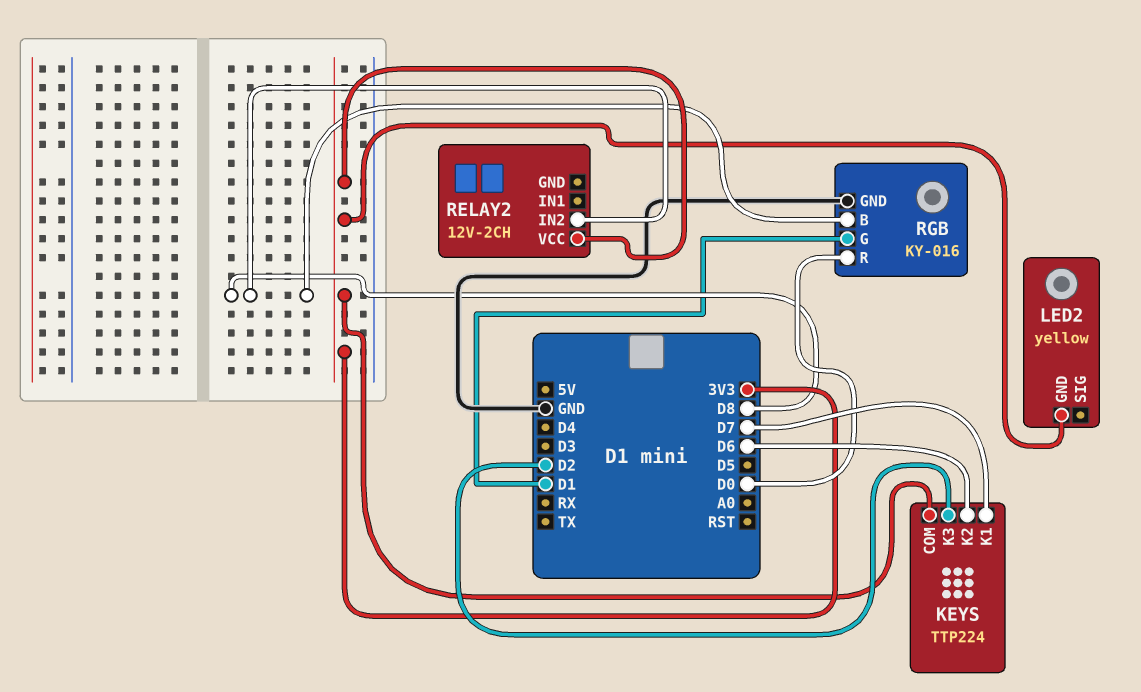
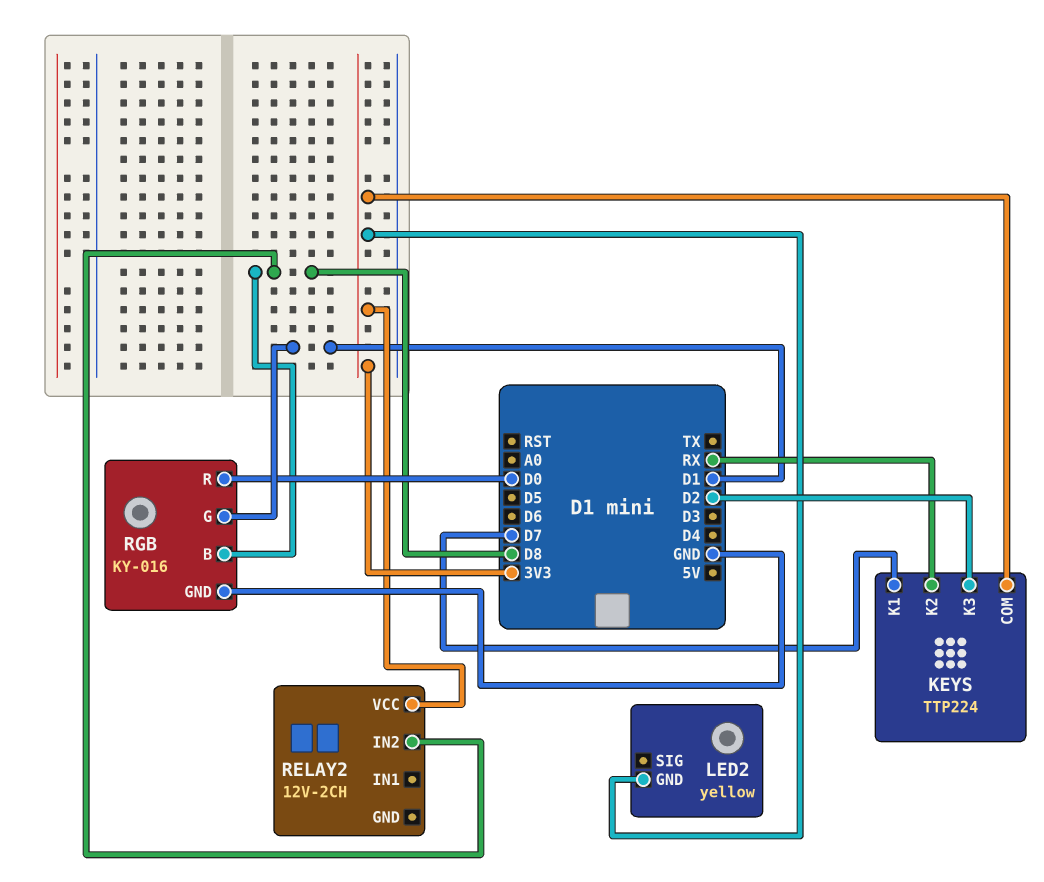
KEYS pin K2: D6 -> RX

